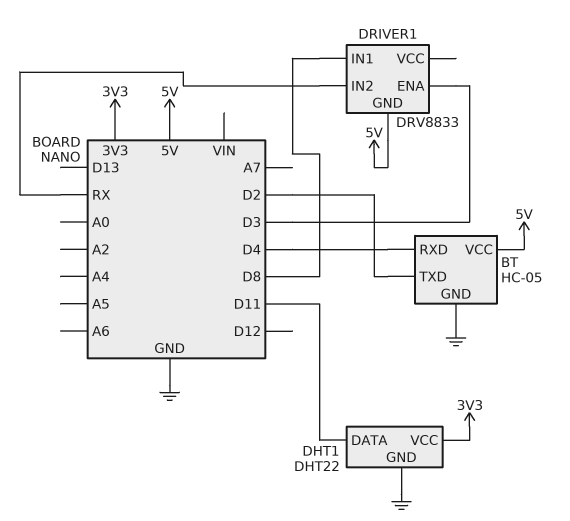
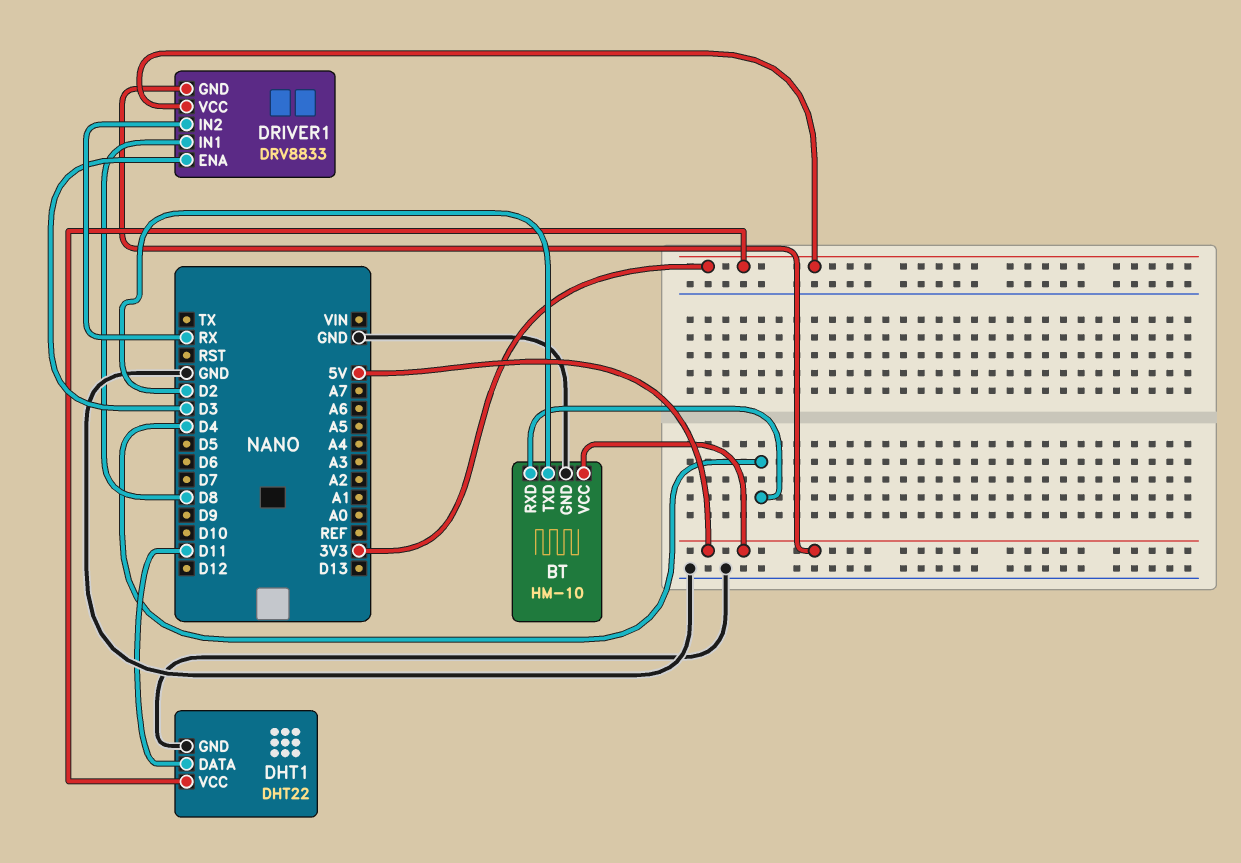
BT: HC-05 -> HM-10
DRIVER1 pin VCC: none -> 3V3

